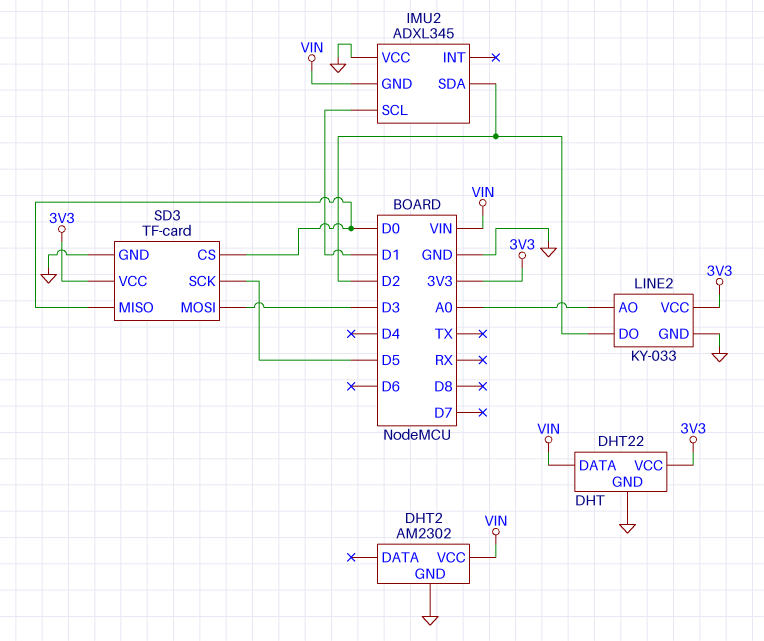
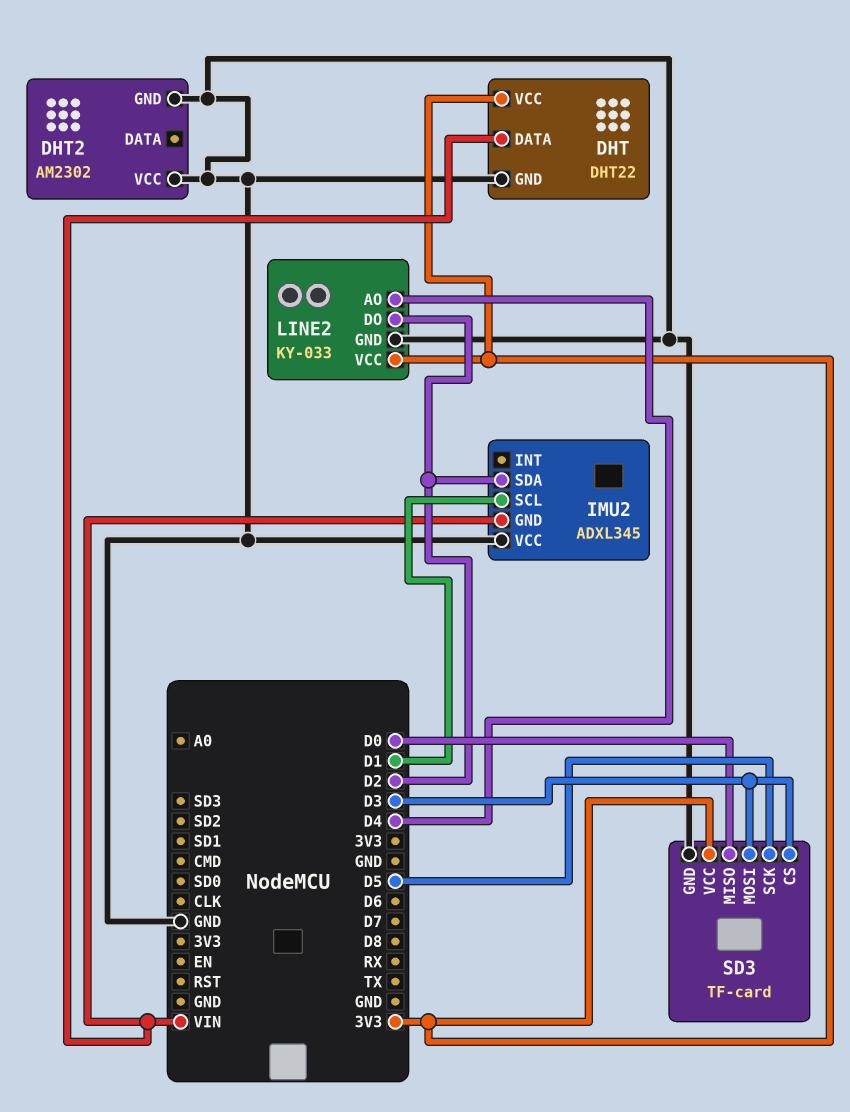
DHT2 pin VCC: VIN -> GND
LINE2 pin AO: A0 -> D4
SD3 pin CS: D0 -> D3

